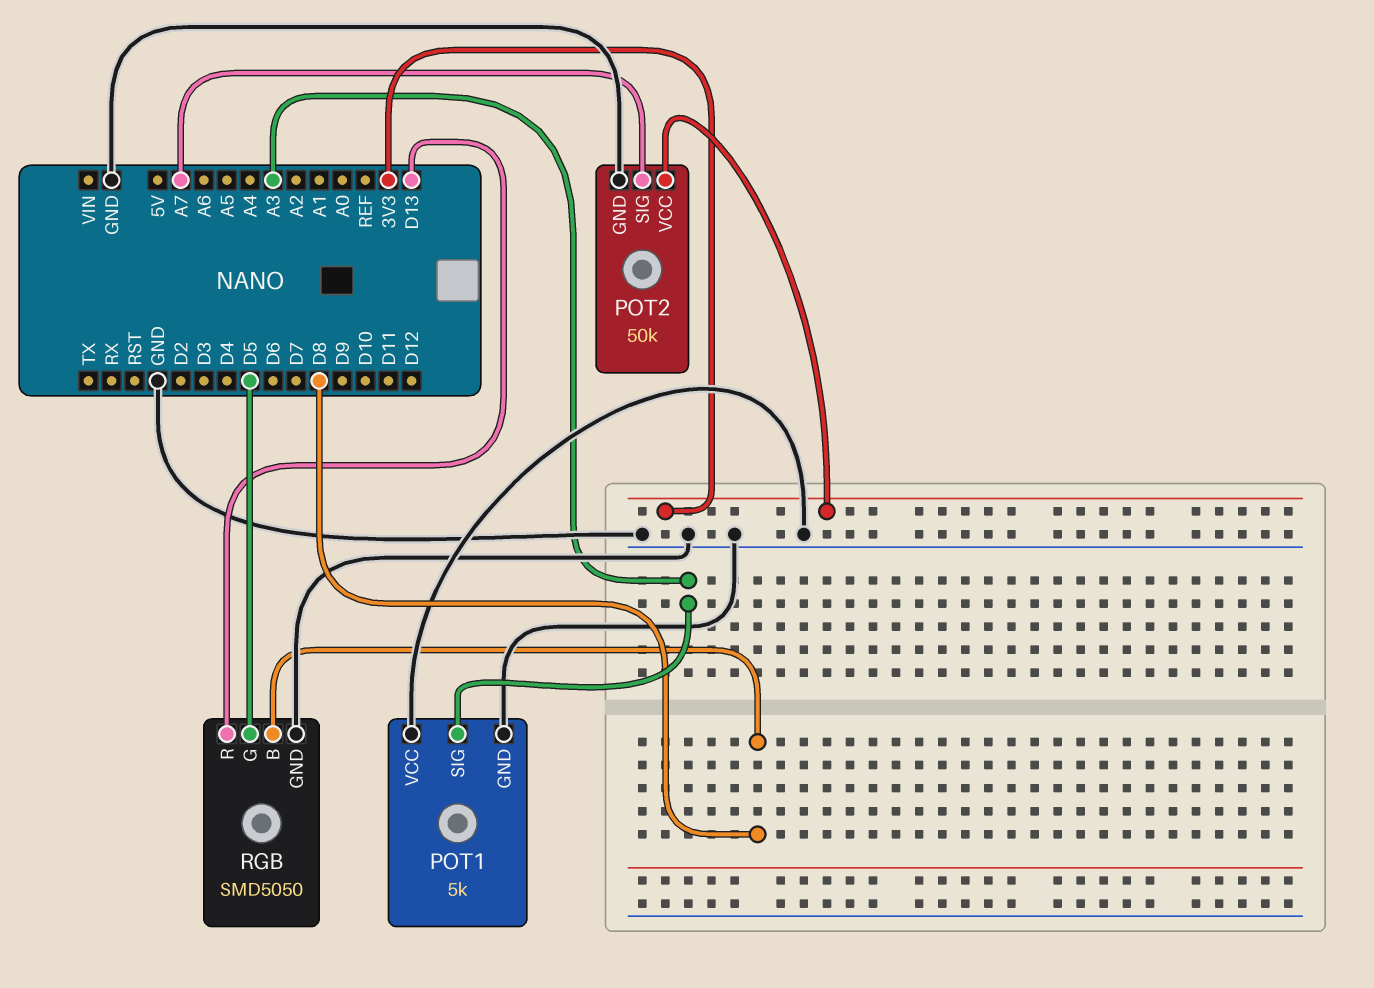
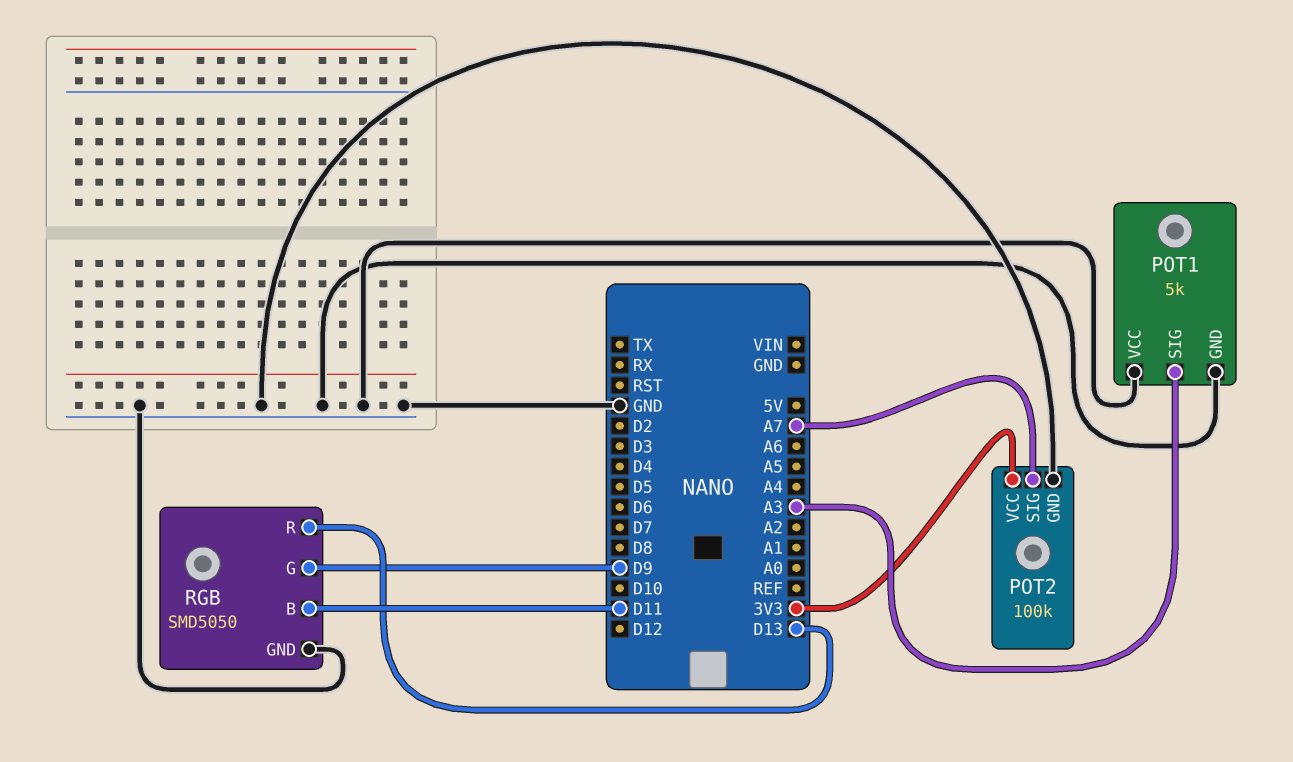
POT2: 50k -> 100k
RGB pin B: D8 -> D11
RGB pin G: D5 -> D9

